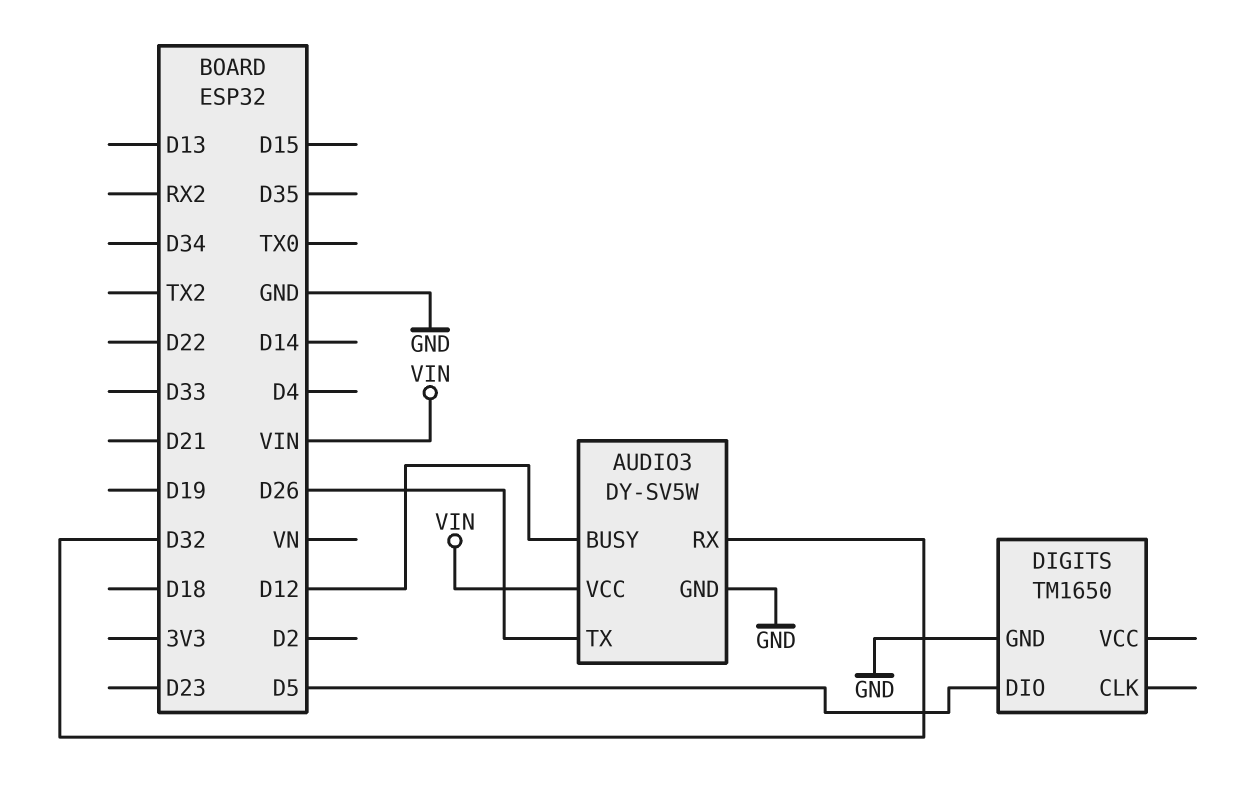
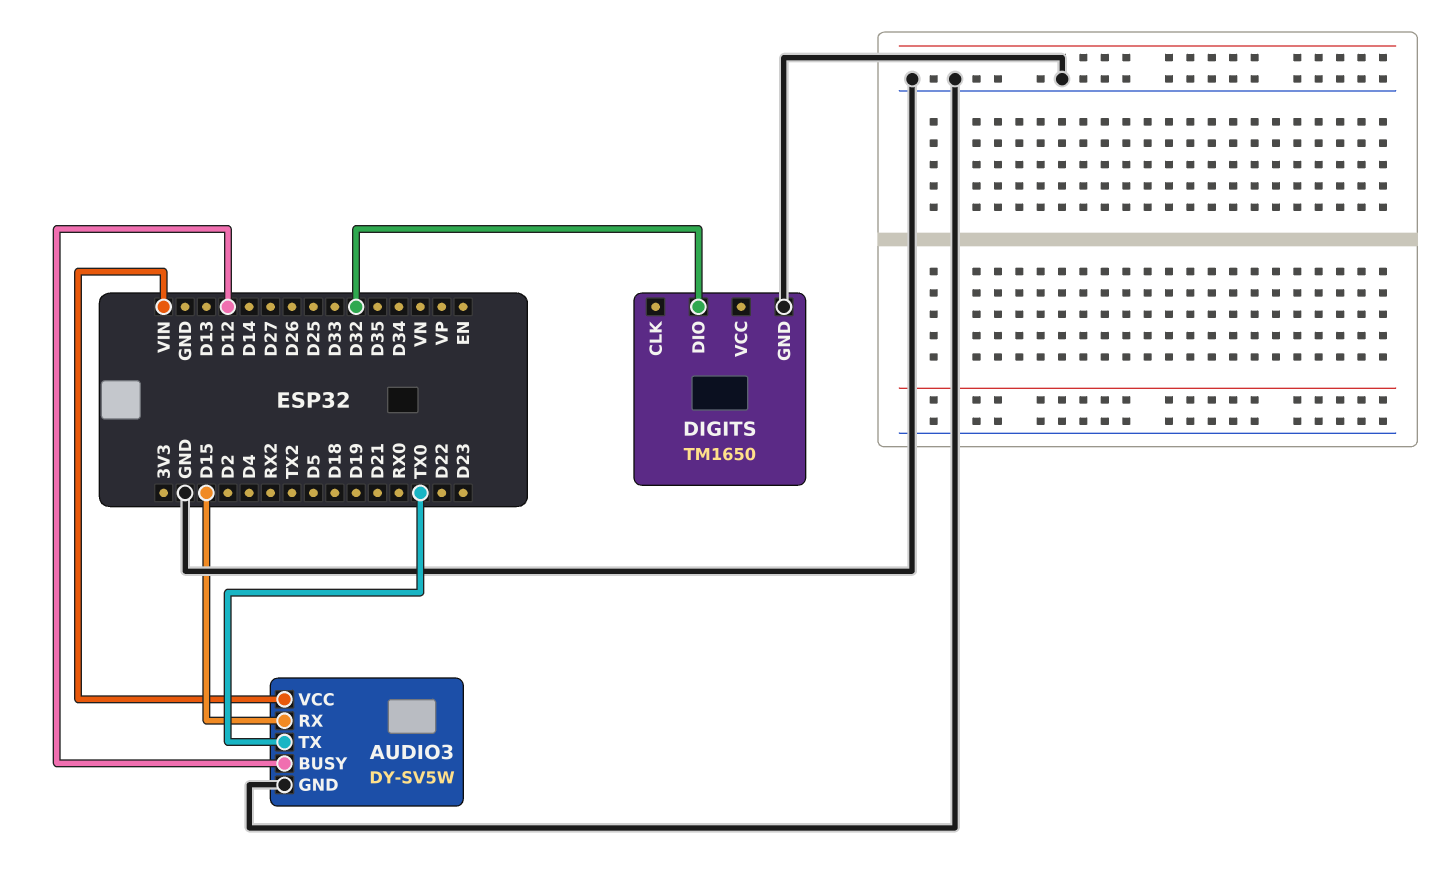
AUDIO3 pin RX: D32 -> D15
AUDIO3 pin TX: D26 -> TX0
DIGITS pin DIO: D5 -> D32

